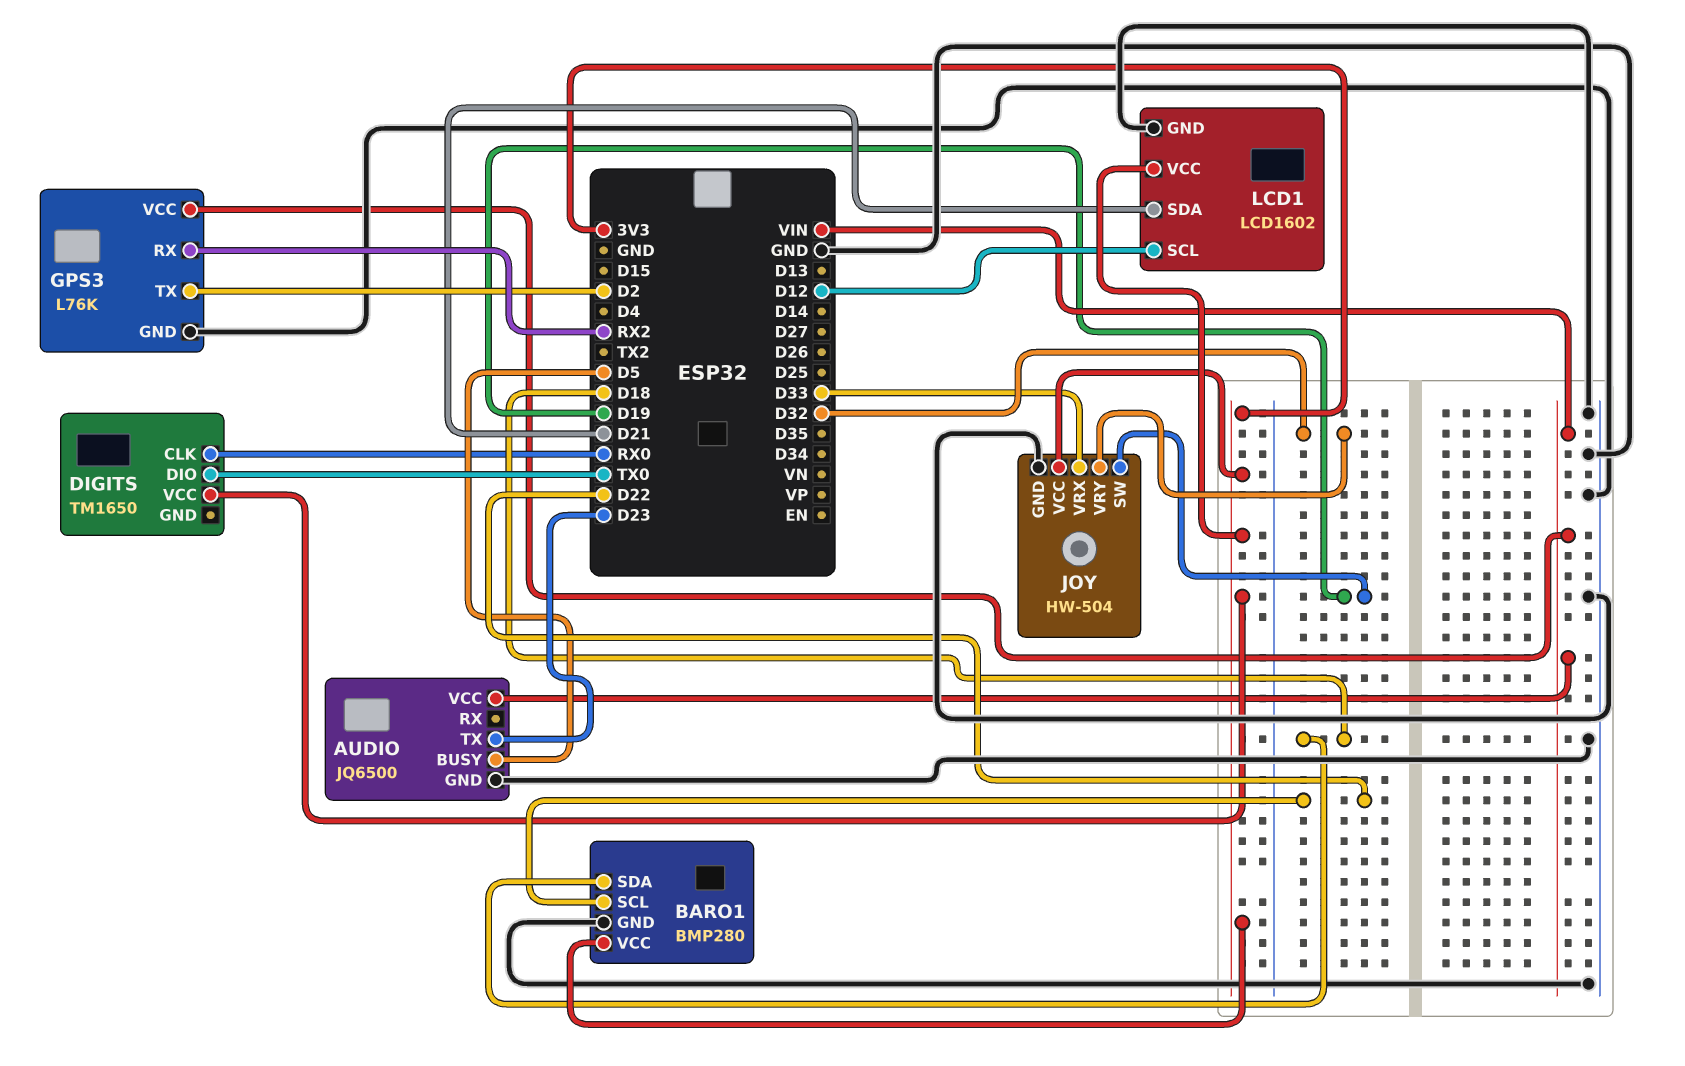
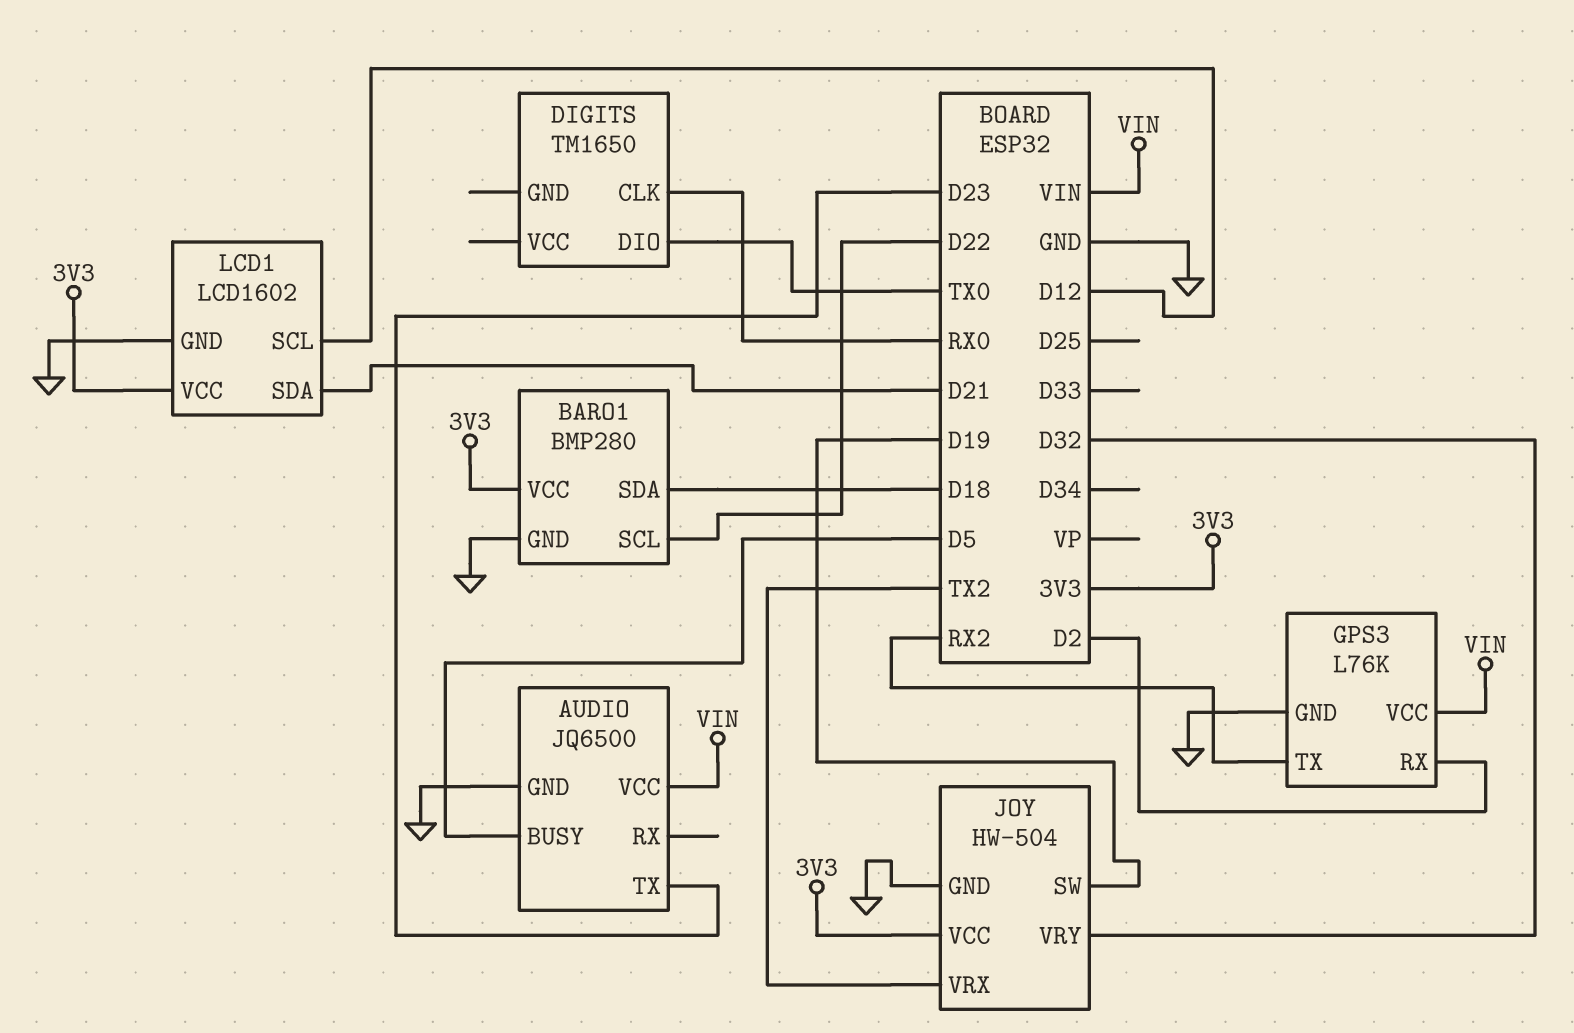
DIGITS pin VCC: 3V3 -> none
GPS3 pin RX: RX2 -> D2
GPS3 pin TX: D2 -> RX2
JOY pin VRX: D33 -> TX2

